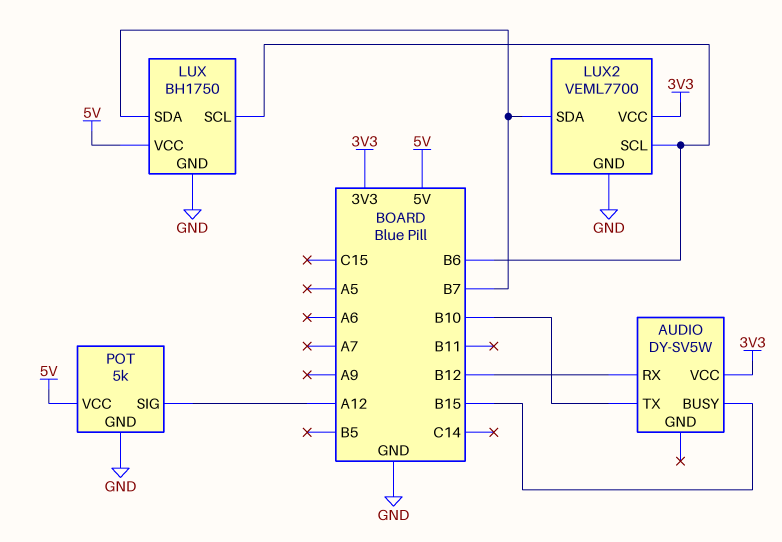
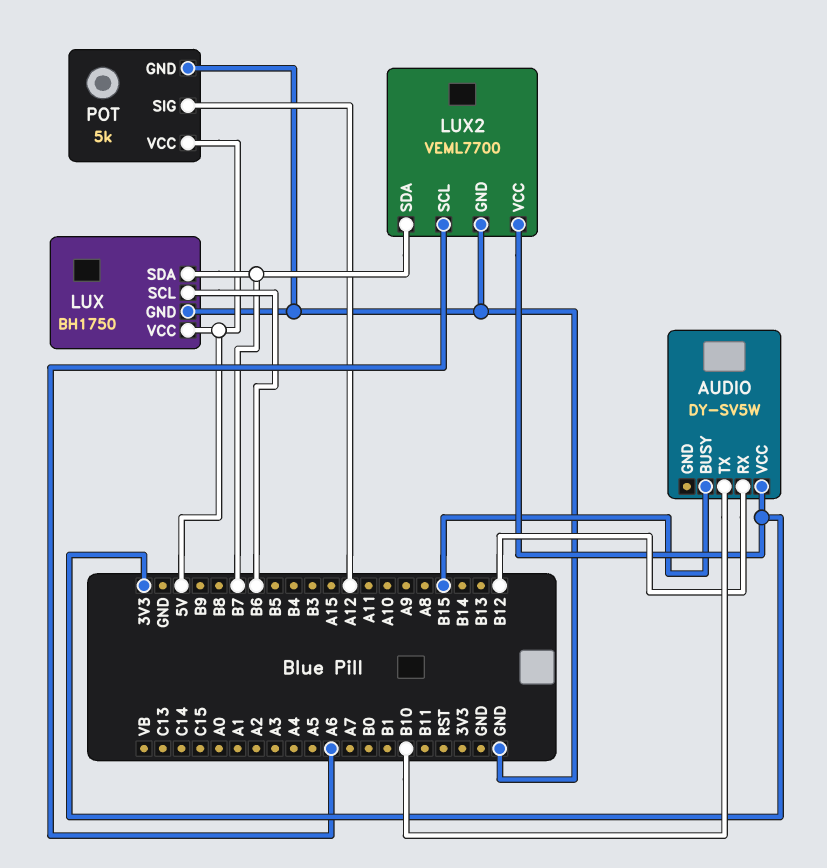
LUX2 pin SCL: B6 -> A6

